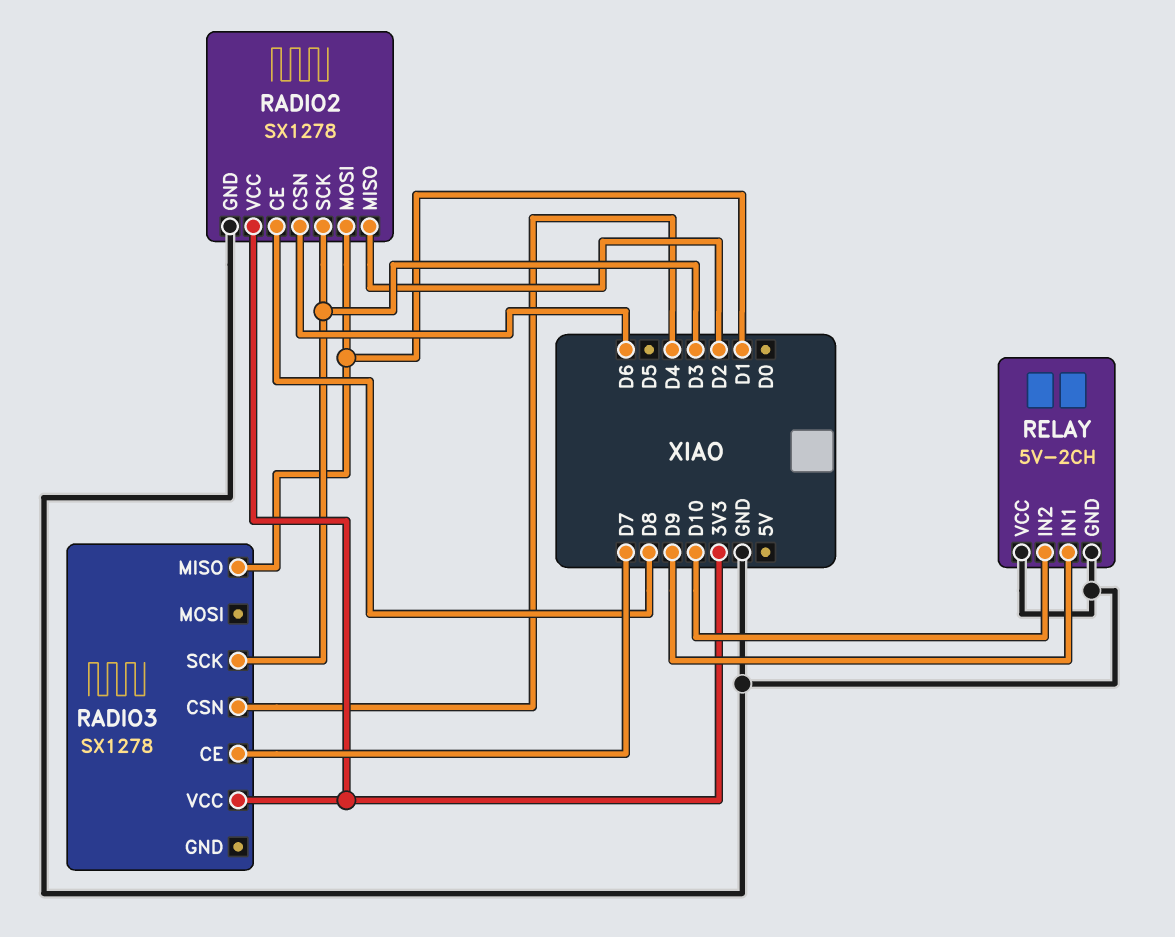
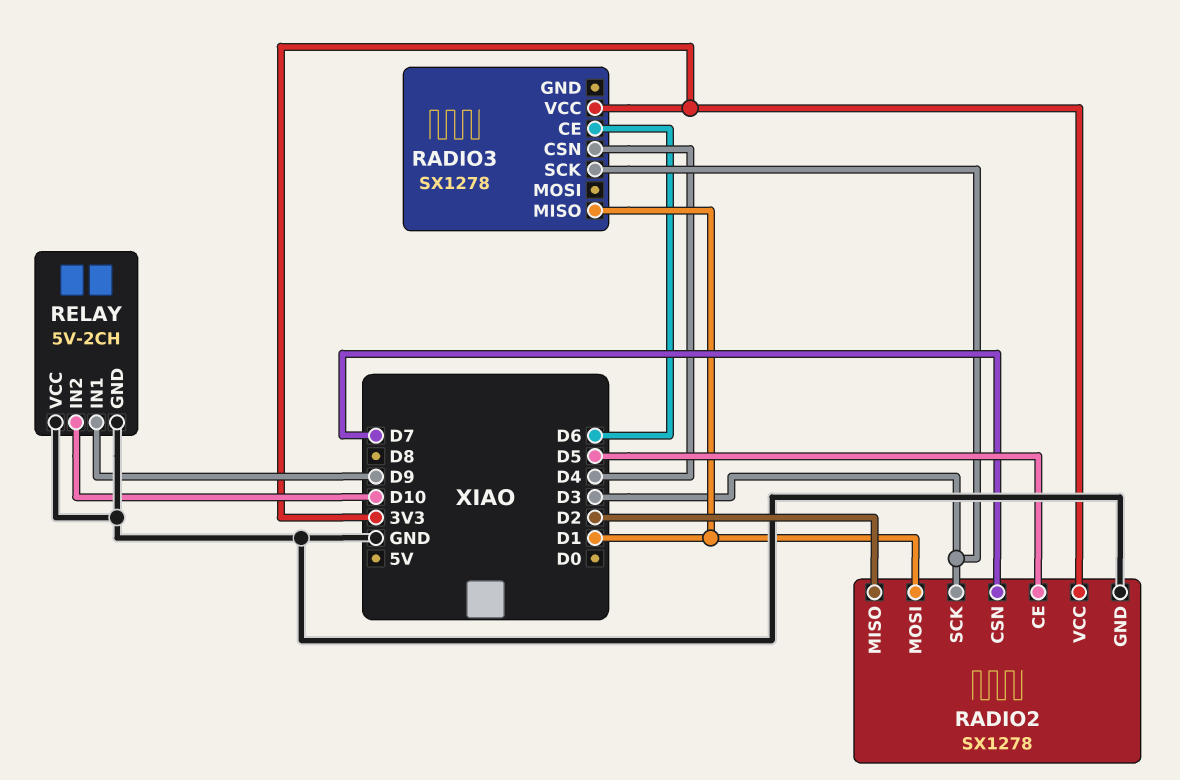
RADIO2 pin CE: D8 -> D5
RADIO2 pin CSN: D6 -> D7
RADIO3 pin CE: D7 -> D6

